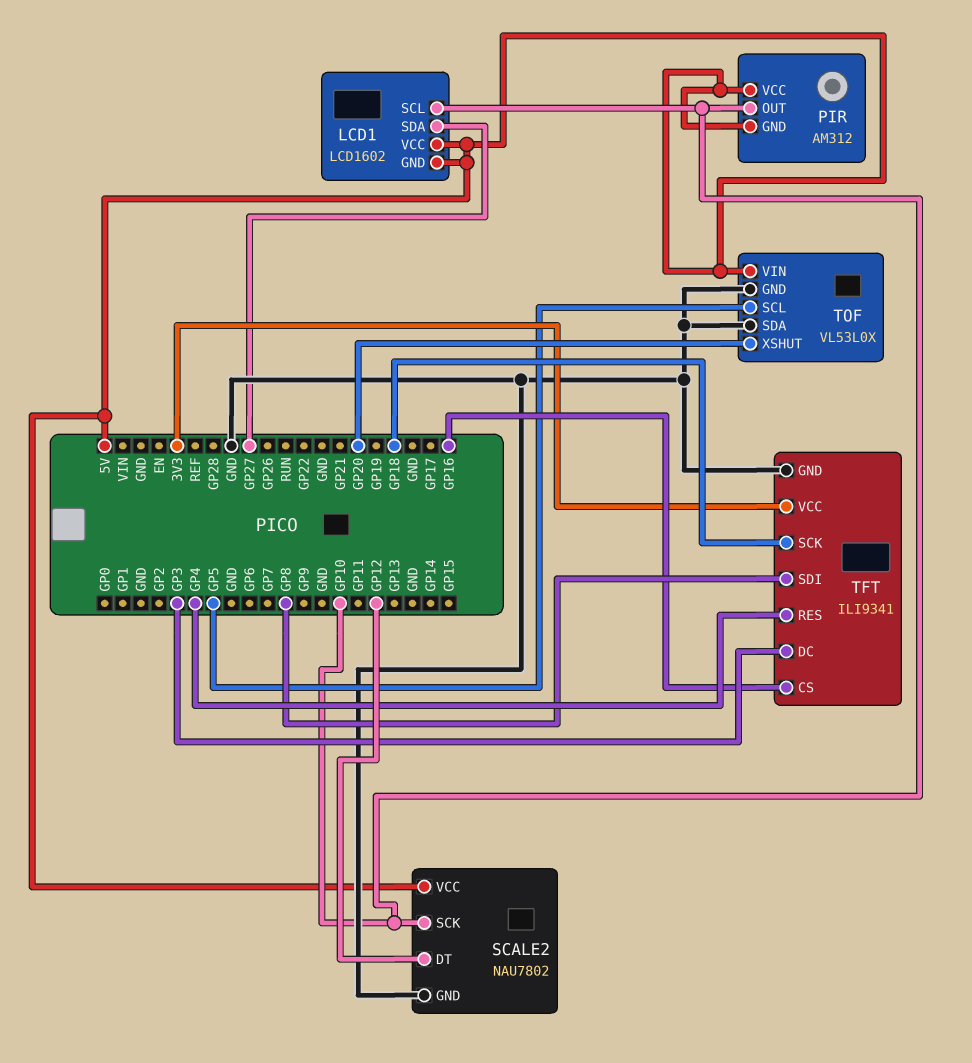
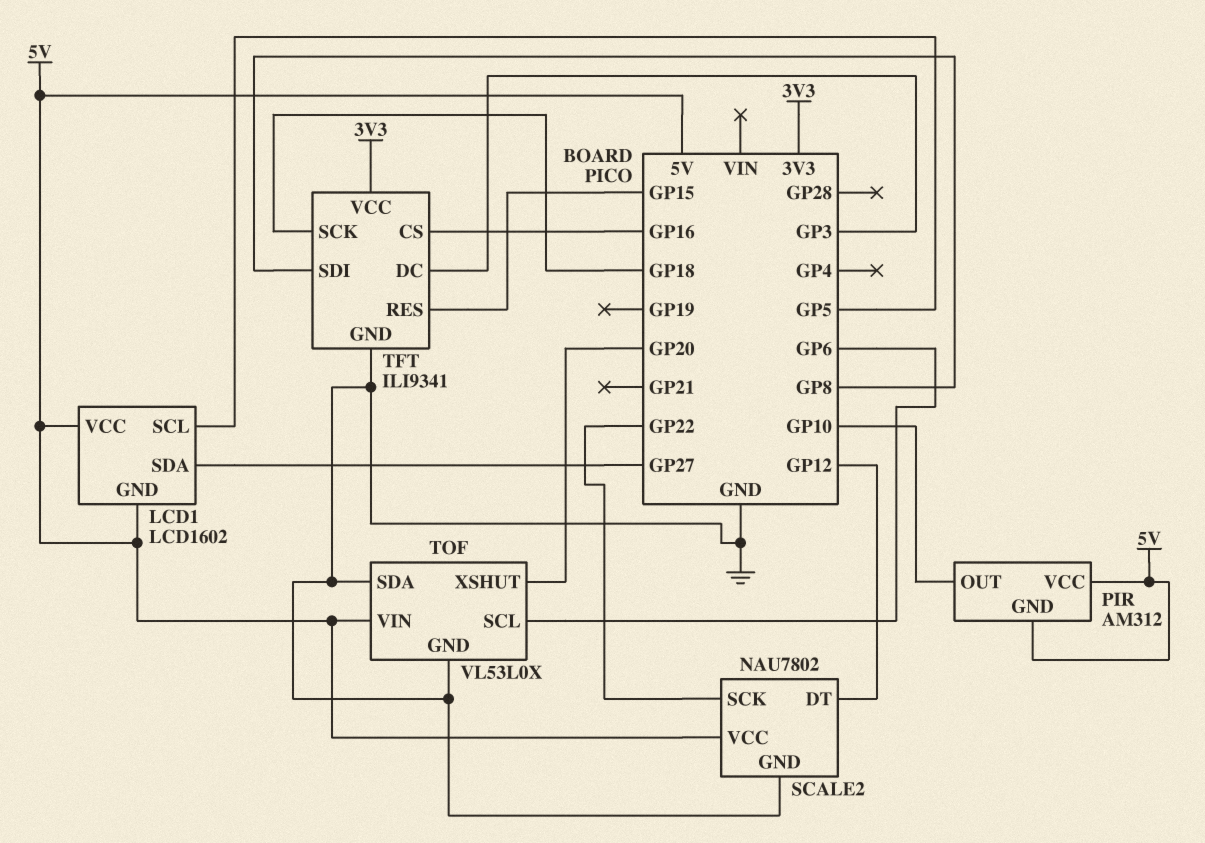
LCD1 pin SCL: GP10 -> GP5
SCALE2 pin SCK: GP10 -> GP22
TFT pin RES: GP4 -> GP15
TOF pin SCL: GP5 -> GP6

